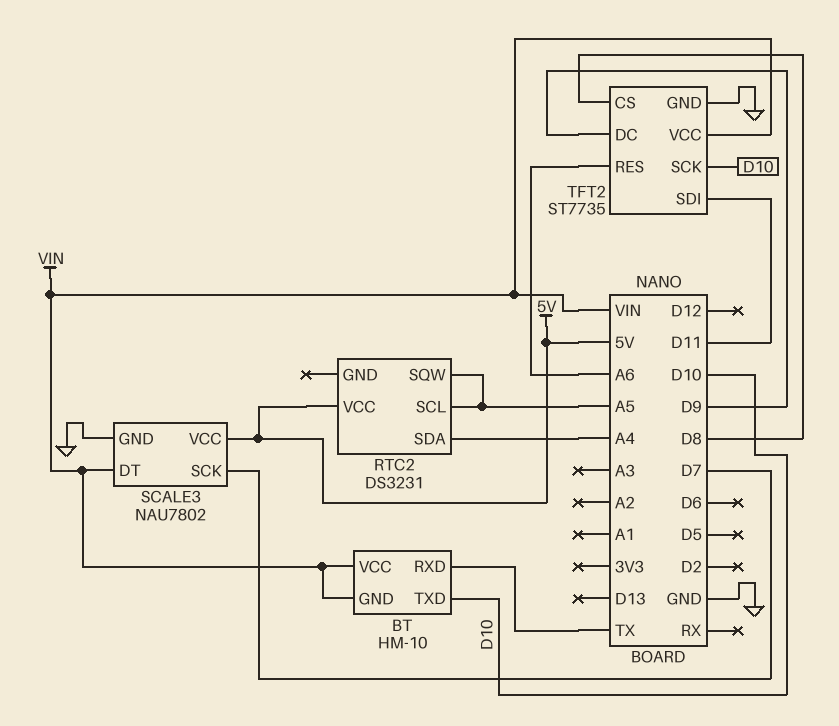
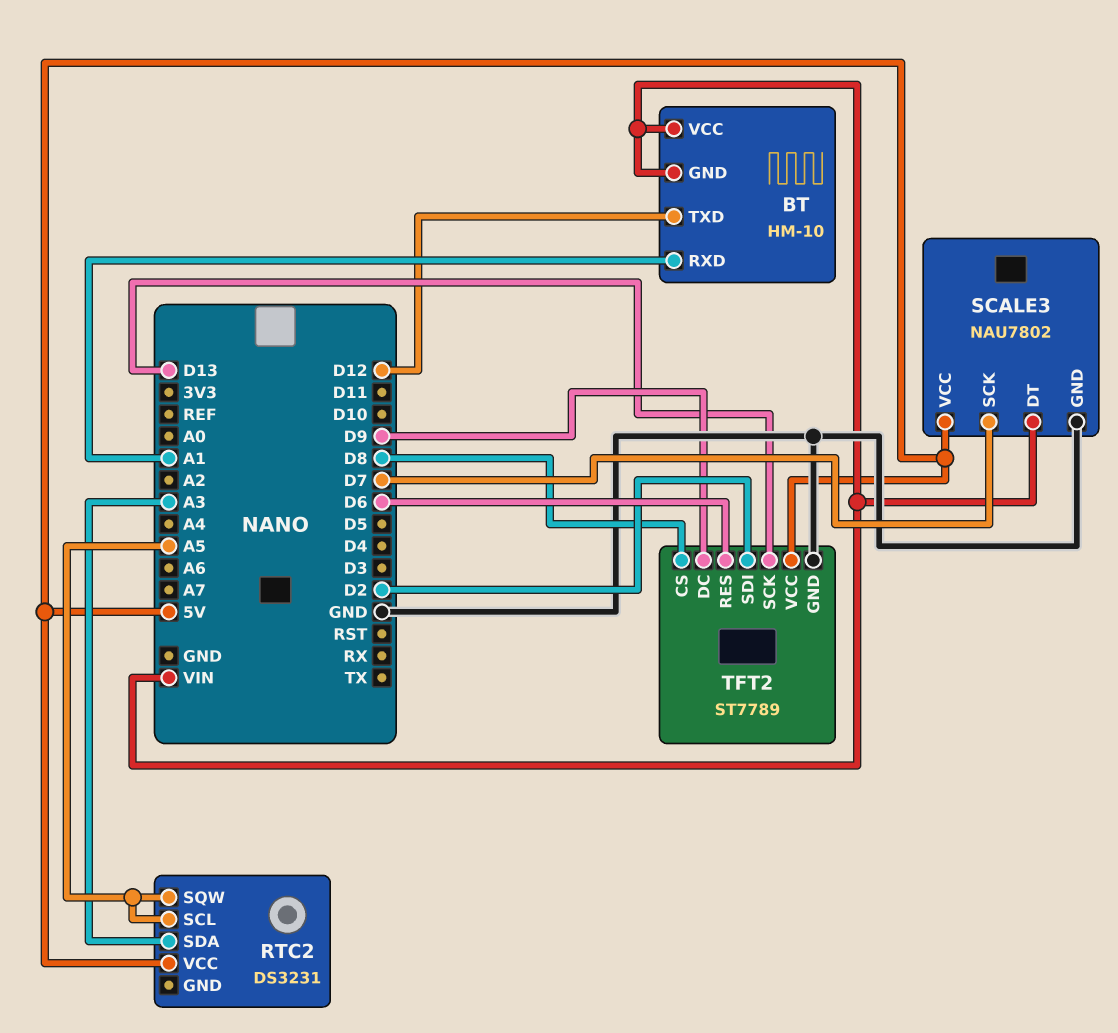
BT pin RXD: TX -> A1
BT pin TXD: D10 -> D12
RTC2 pin SDA: A4 -> A3
TFT2: ST7735 -> ST7789
TFT2 pin RES: A6 -> D6
TFT2 pin SCK: D10 -> D13
TFT2 pin SDI: D11 -> D2
TFT2 pin VCC: VIN -> 5V

